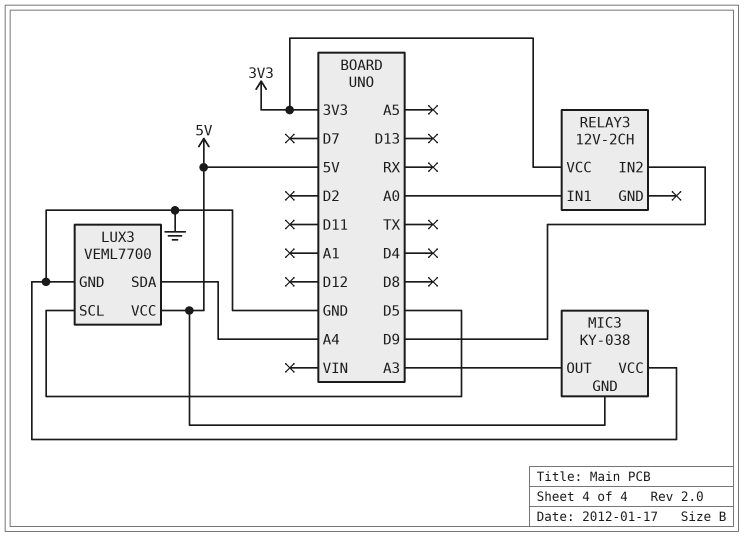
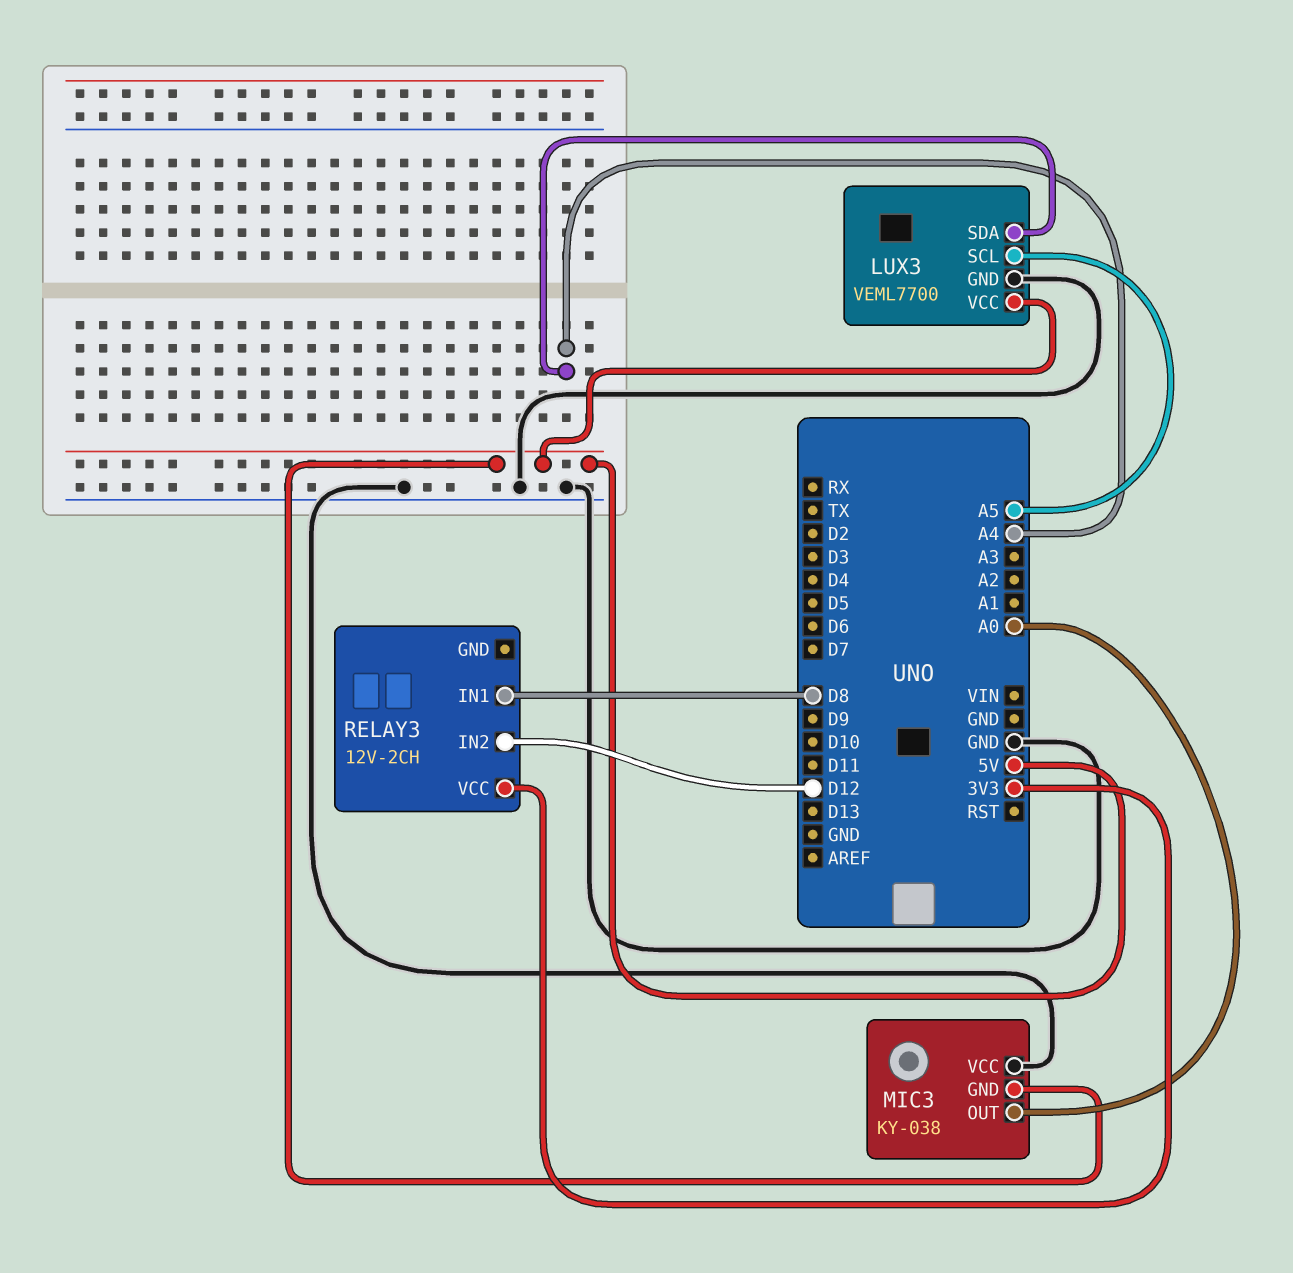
LUX3 pin SCL: D5 -> A5
MIC3 pin OUT: A3 -> A0
RELAY3 pin IN1: A0 -> D8
RELAY3 pin IN2: D9 -> D12

